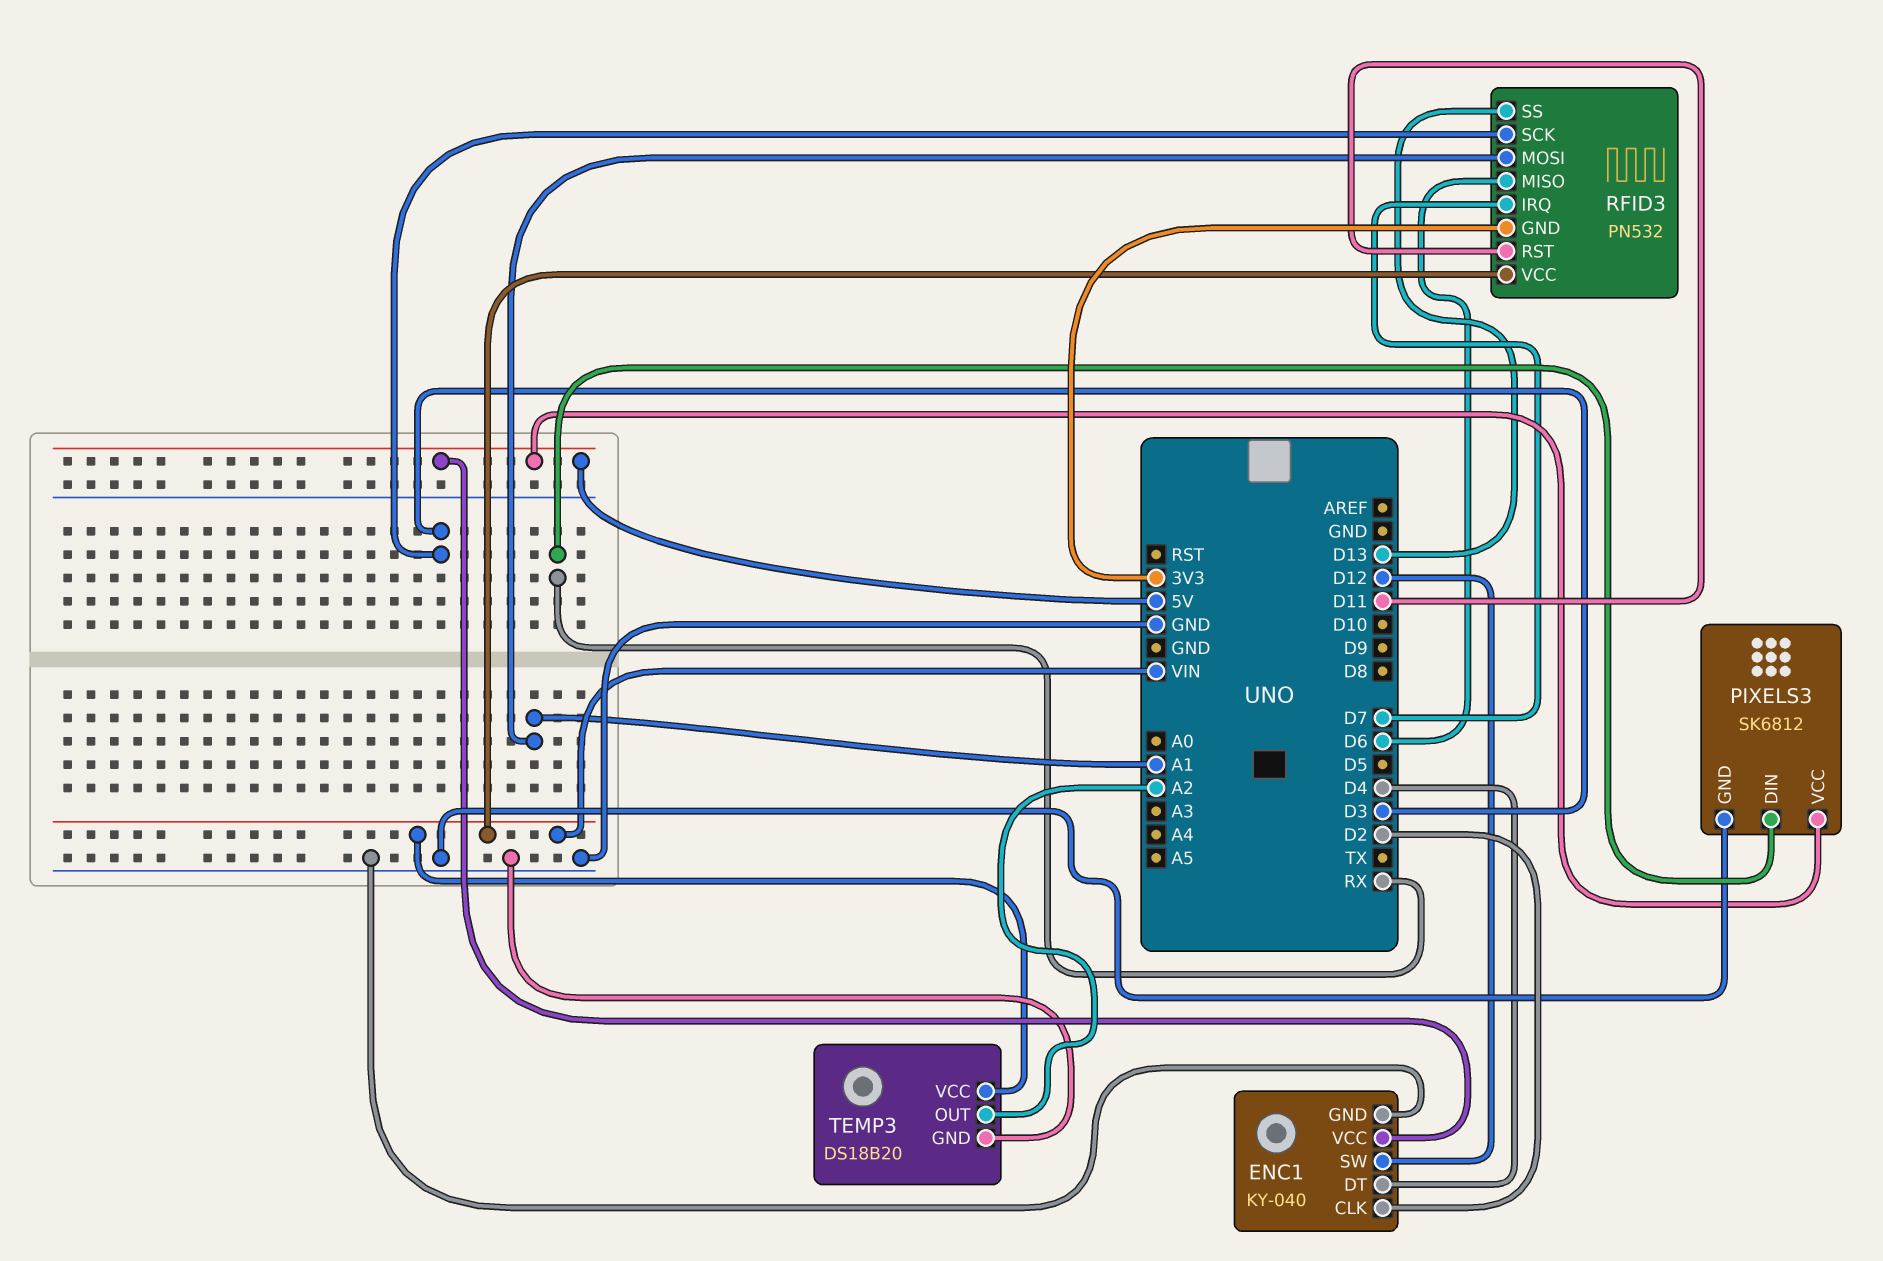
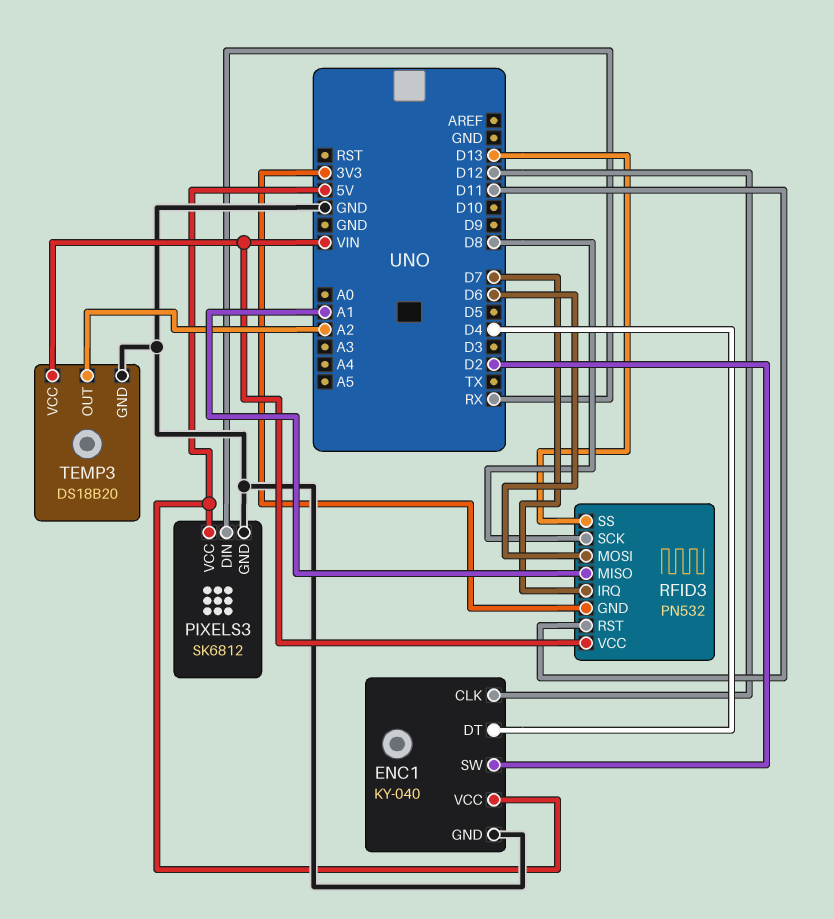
ENC1 pin CLK: D2 -> D12
ENC1 pin SW: D12 -> D2
RFID3 pin MISO: D6 -> A1
RFID3 pin MOSI: A1 -> D6
RFID3 pin SCK: D3 -> D8

